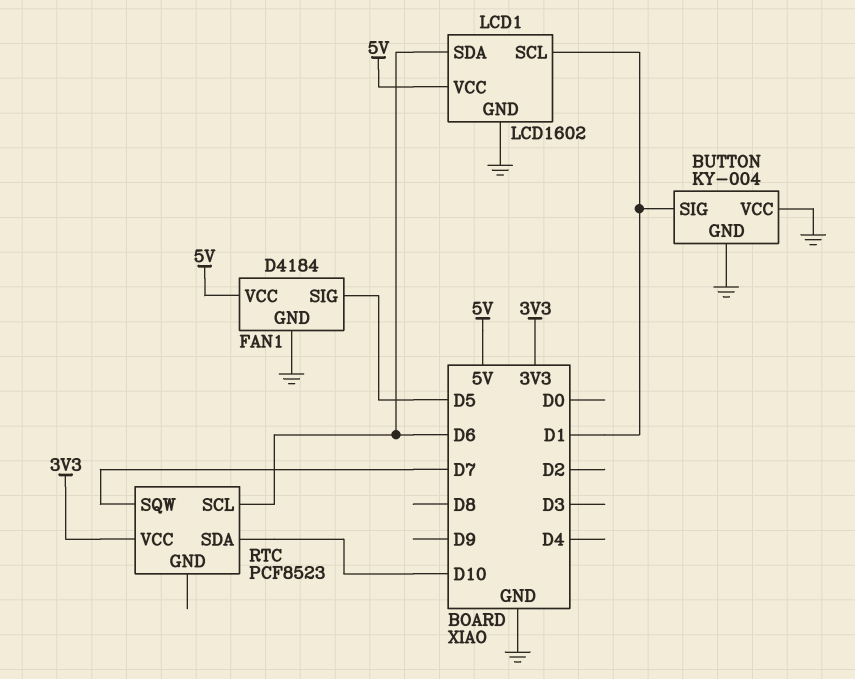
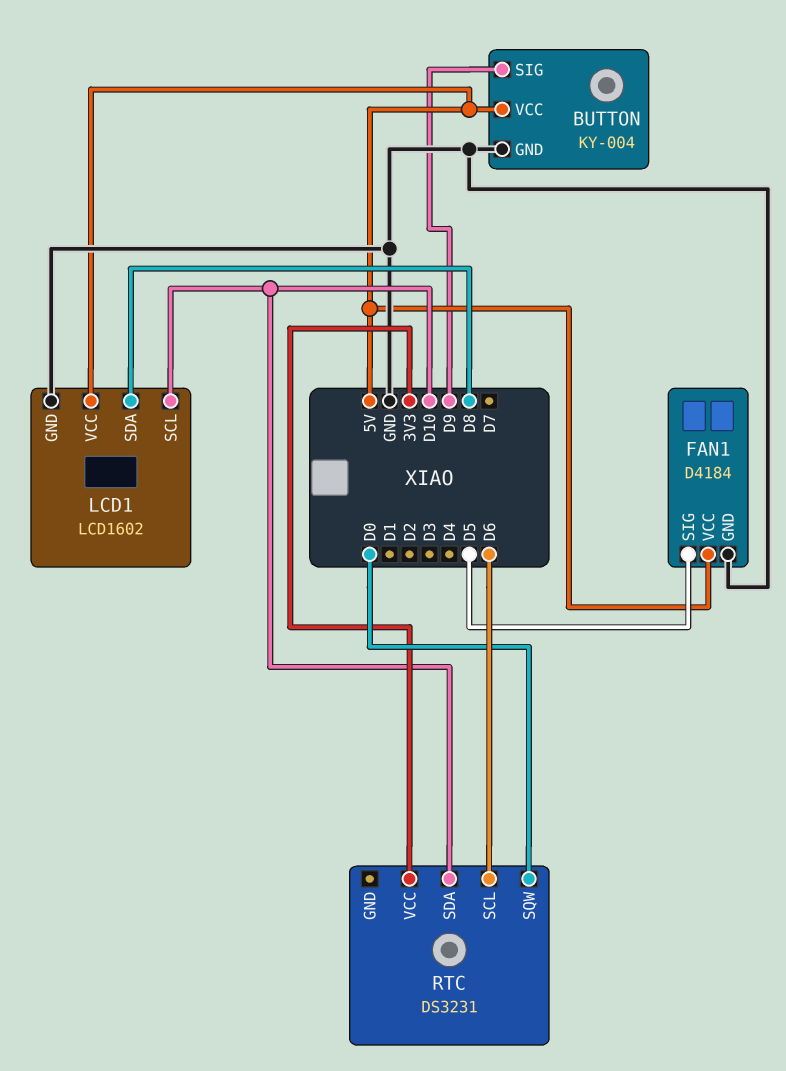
BUTTON pin SIG: D1 -> D9
BUTTON pin VCC: GND -> 5V
LCD1 pin SCL: D1 -> D10
LCD1 pin SDA: D6 -> D8
RTC: PCF8523 -> DS3231
RTC pin SQW: D7 -> D0

